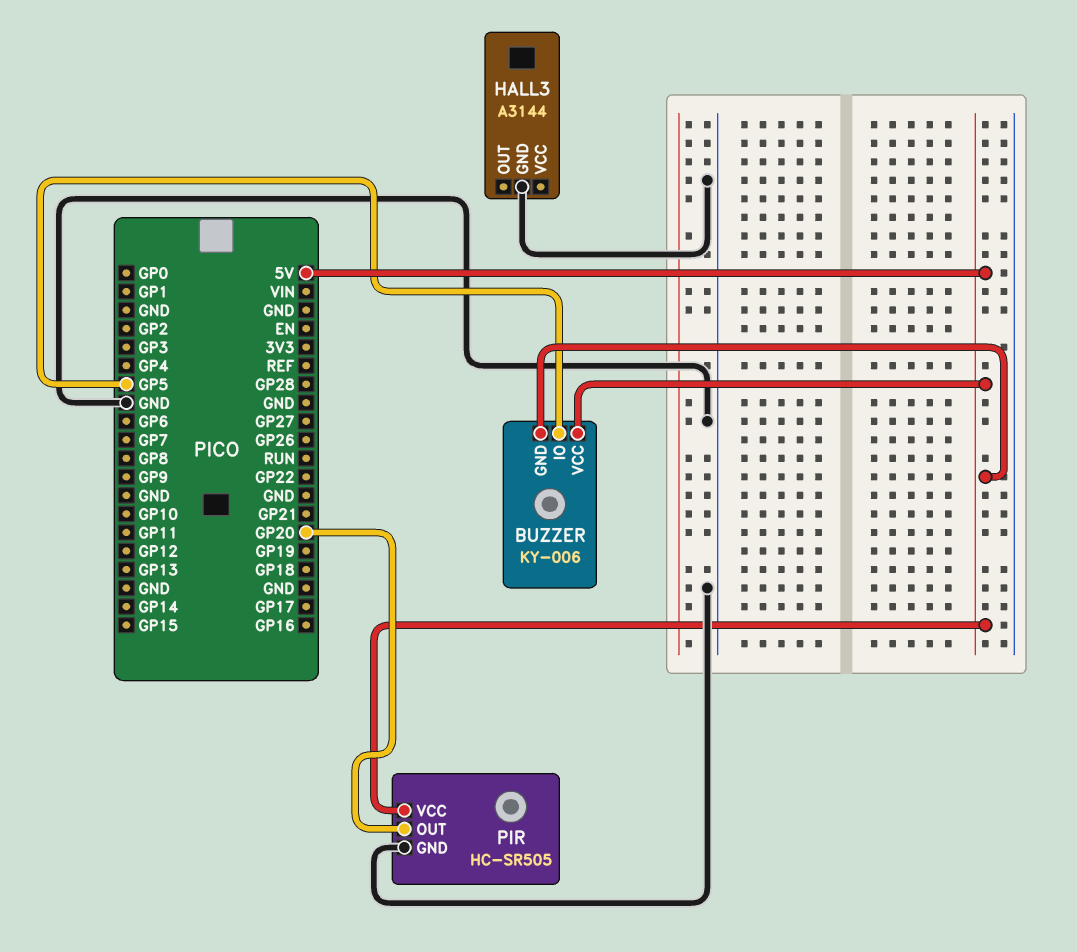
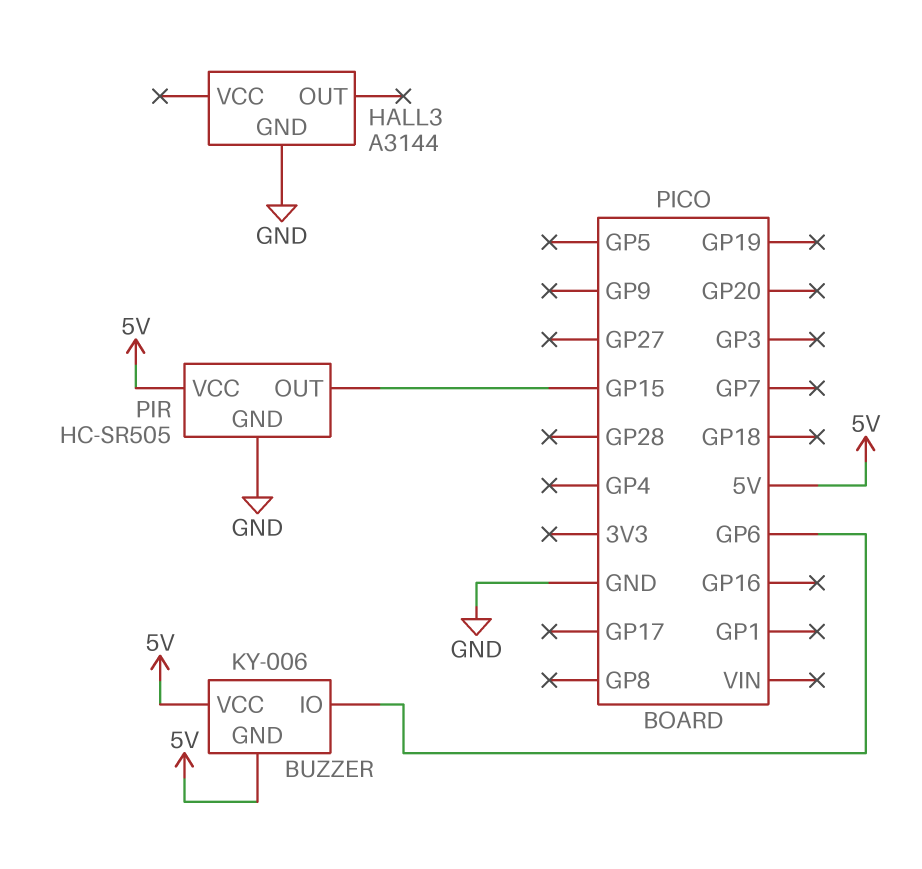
BUZZER pin IO: GP5 -> GP6
PIR pin OUT: GP20 -> GP15

